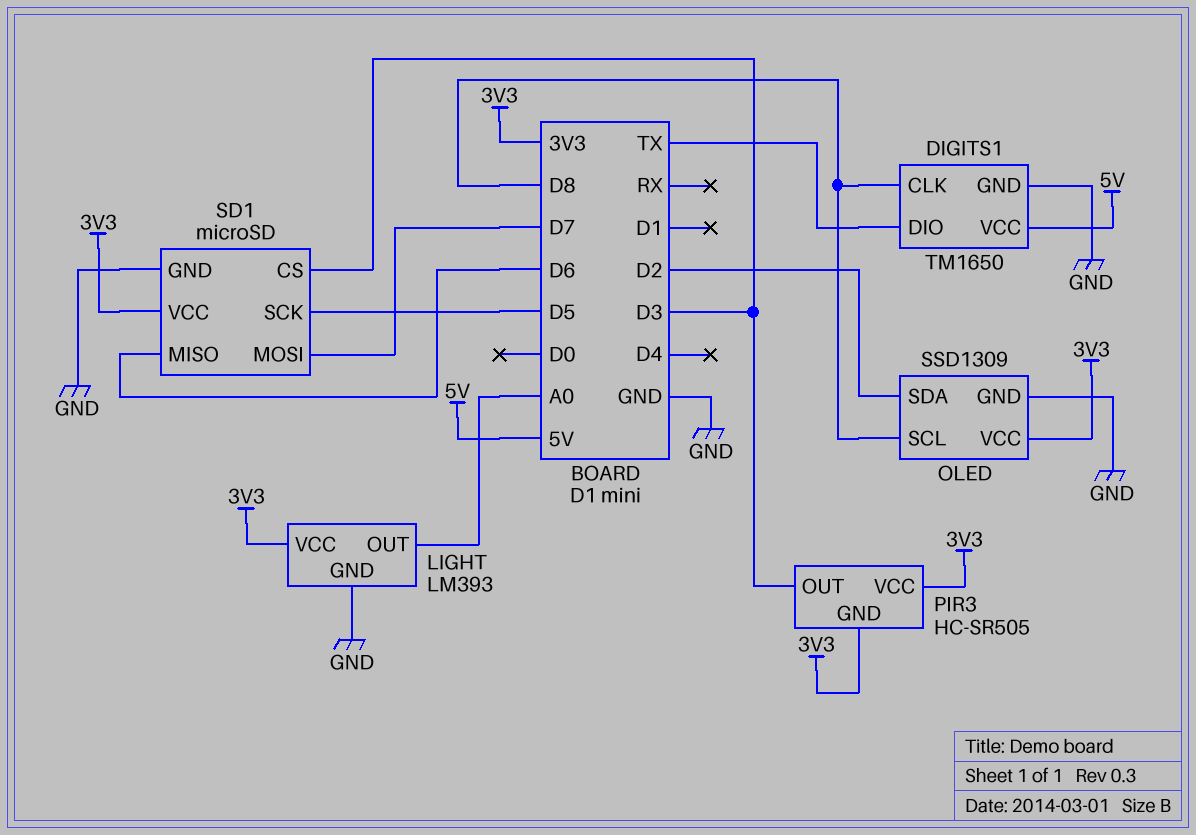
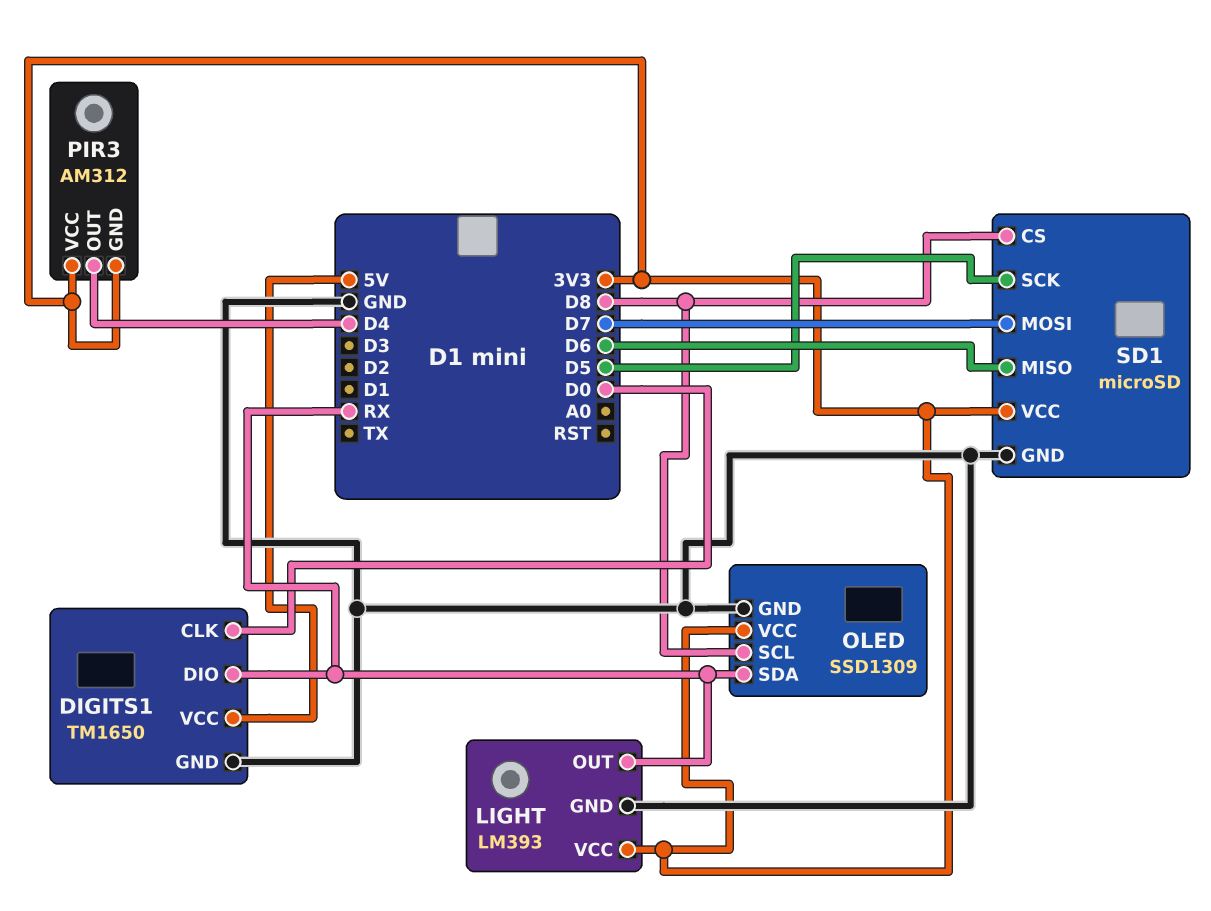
DIGITS1 pin CLK: D8 -> D0
DIGITS1 pin DIO: TX -> RX
LIGHT pin OUT: A0 -> RX
OLED pin SDA: D2 -> RX
PIR3: HC-SR505 -> AM312
PIR3 pin OUT: D3 -> D4
SD1 pin CS: D3 -> D8

